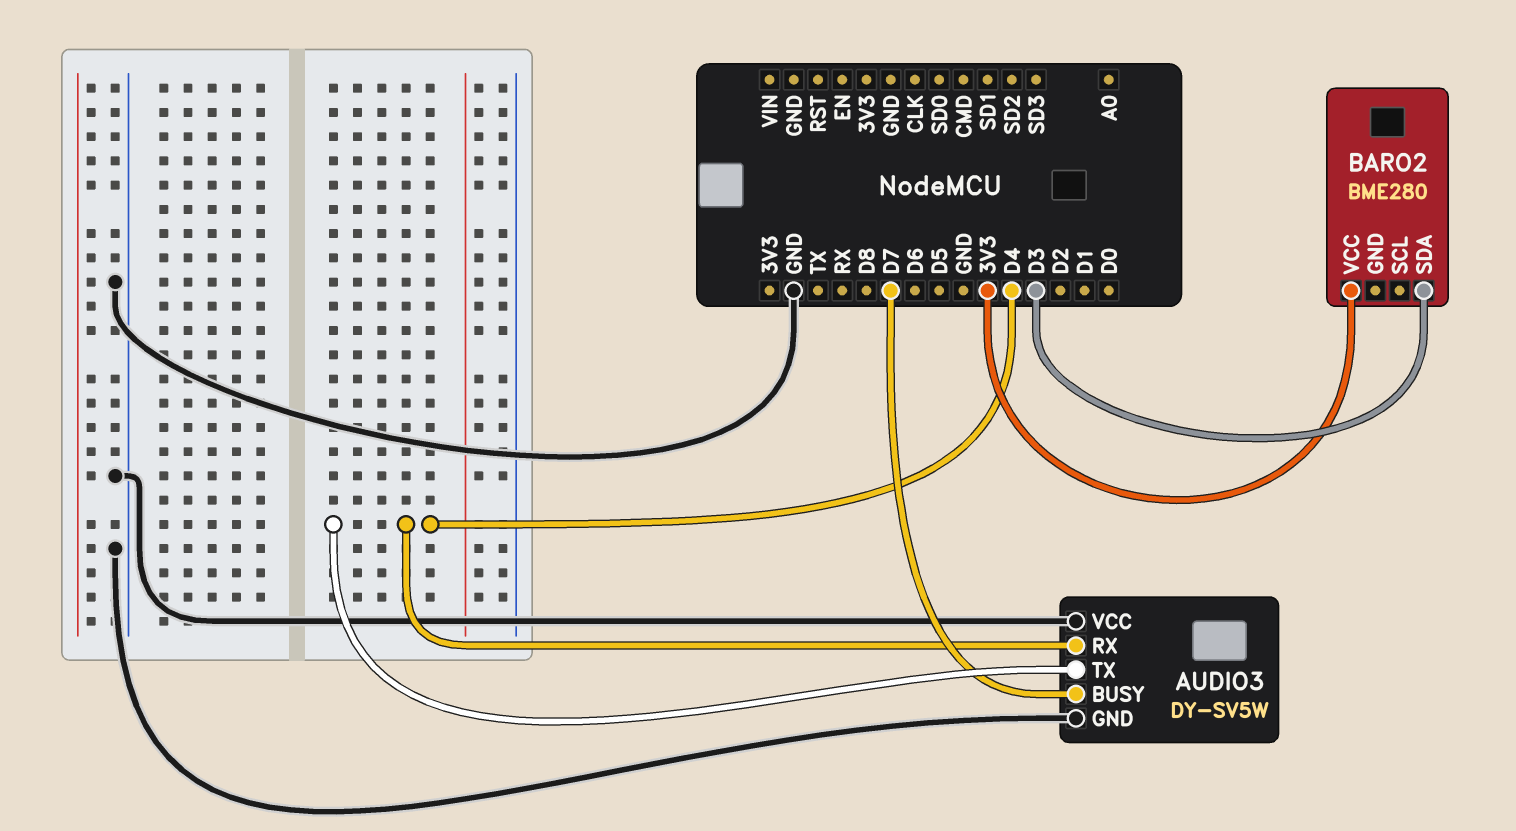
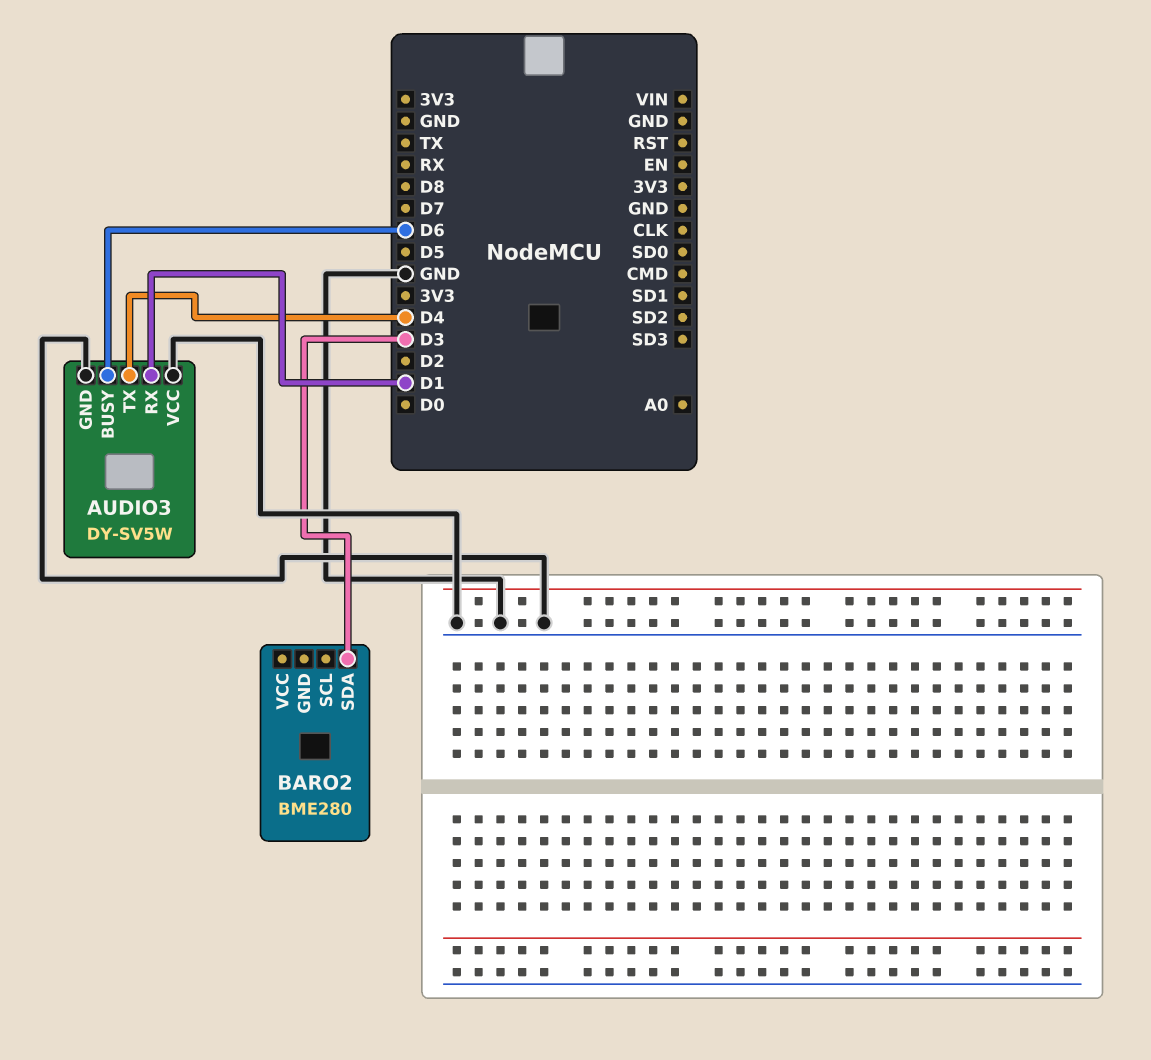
AUDIO3 pin BUSY: D7 -> D6
AUDIO3 pin RX: D4 -> D1
BARO2 pin VCC: 3V3 -> none

